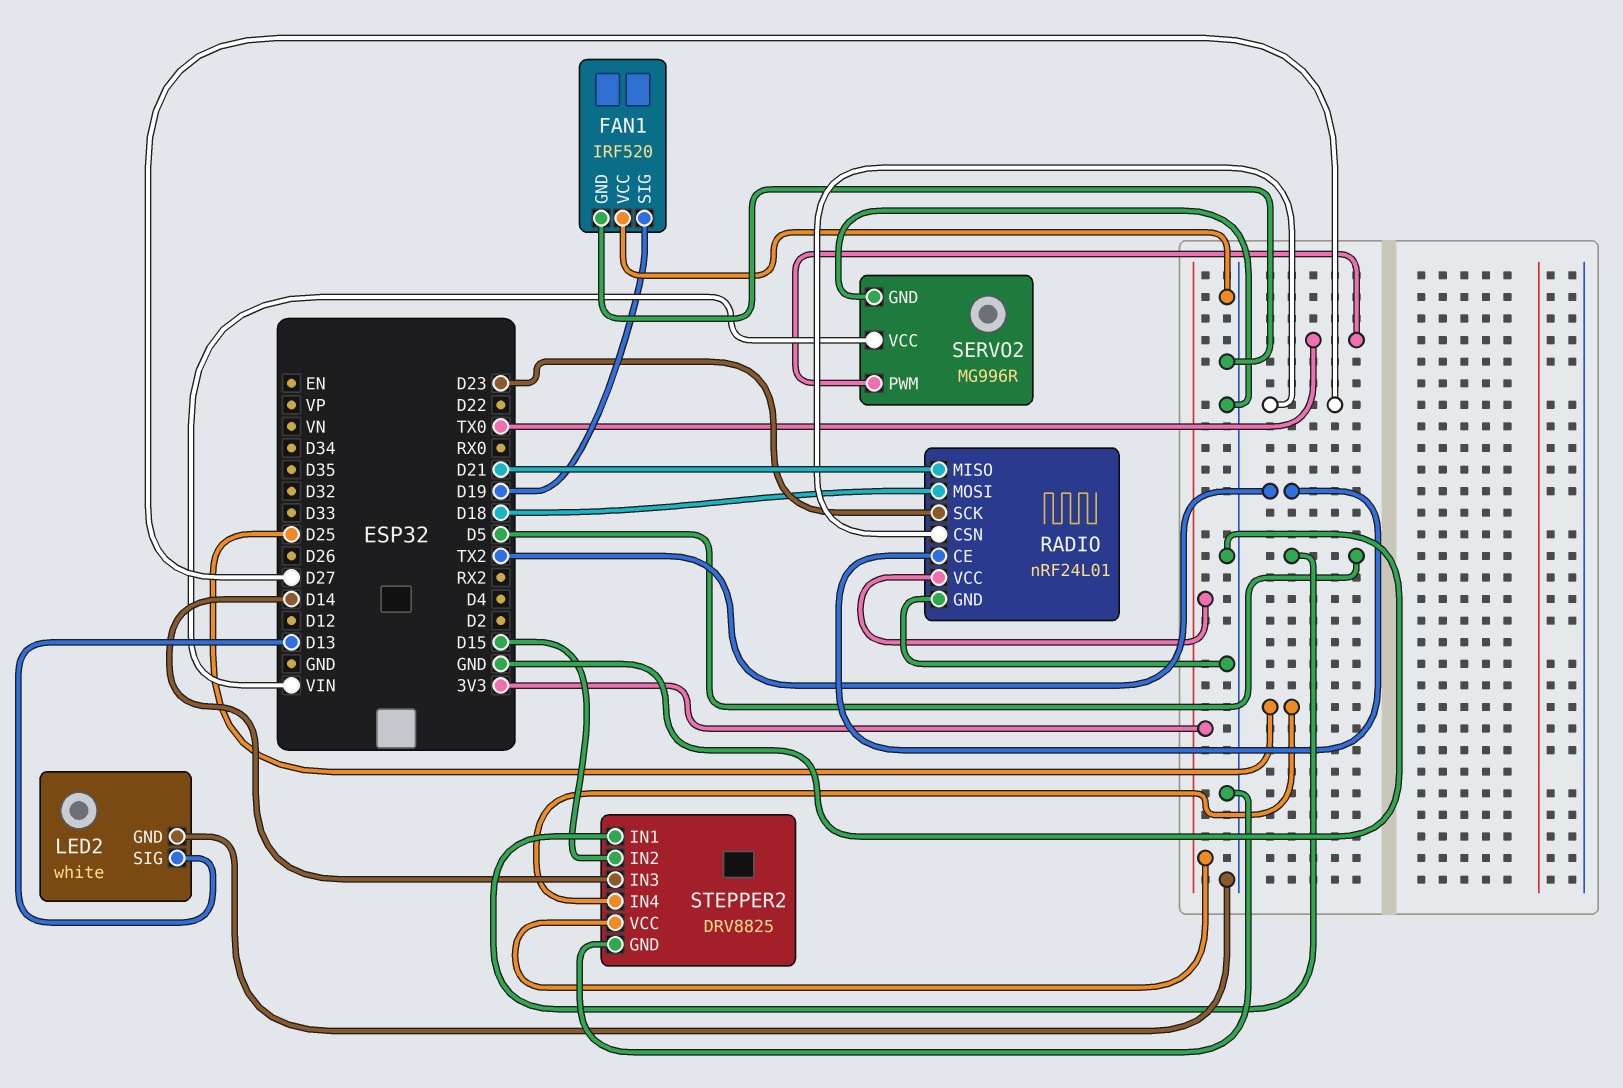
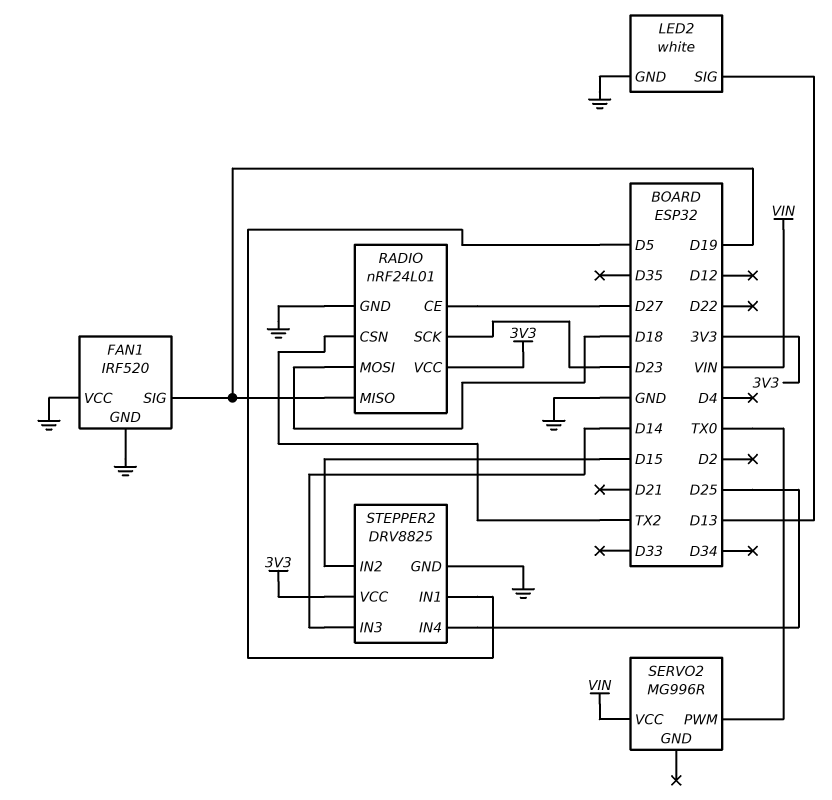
RADIO pin CE: TX2 -> D27
RADIO pin CSN: D27 -> TX2
RADIO pin MISO: D21 -> D19
SERVO2 pin GND: GND -> none

